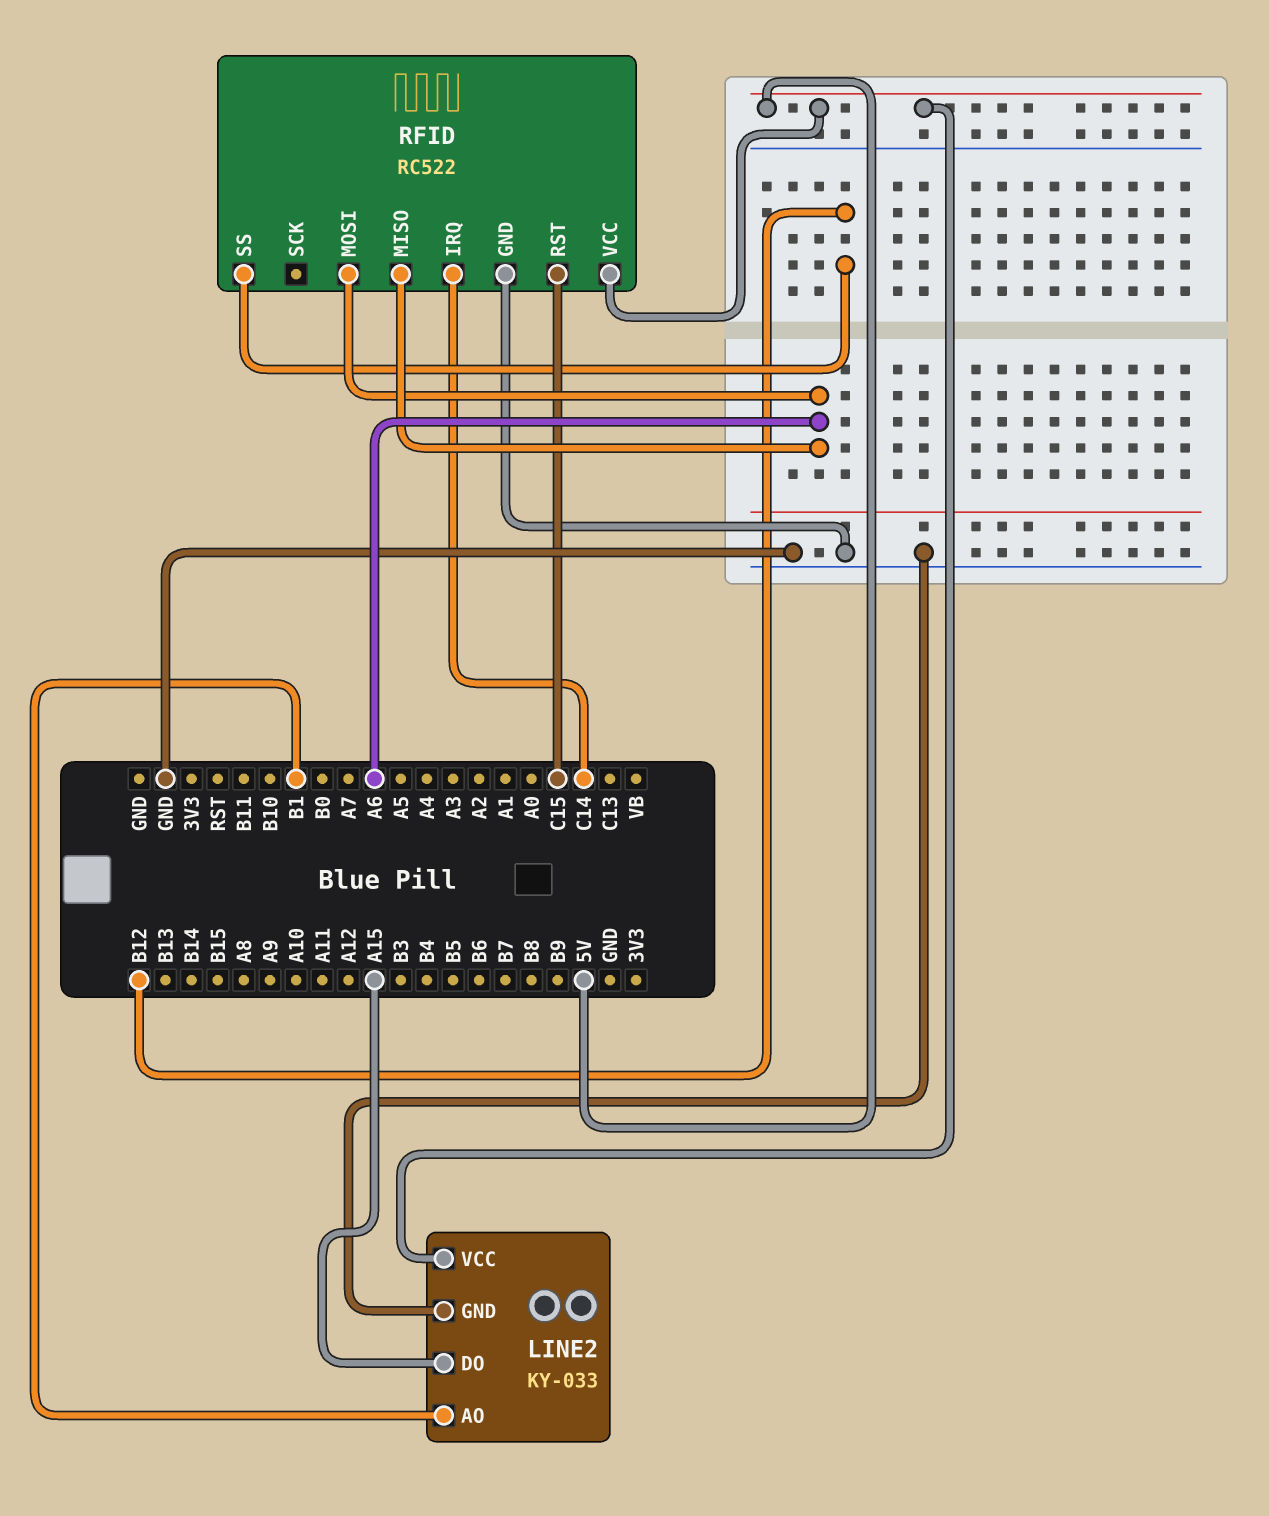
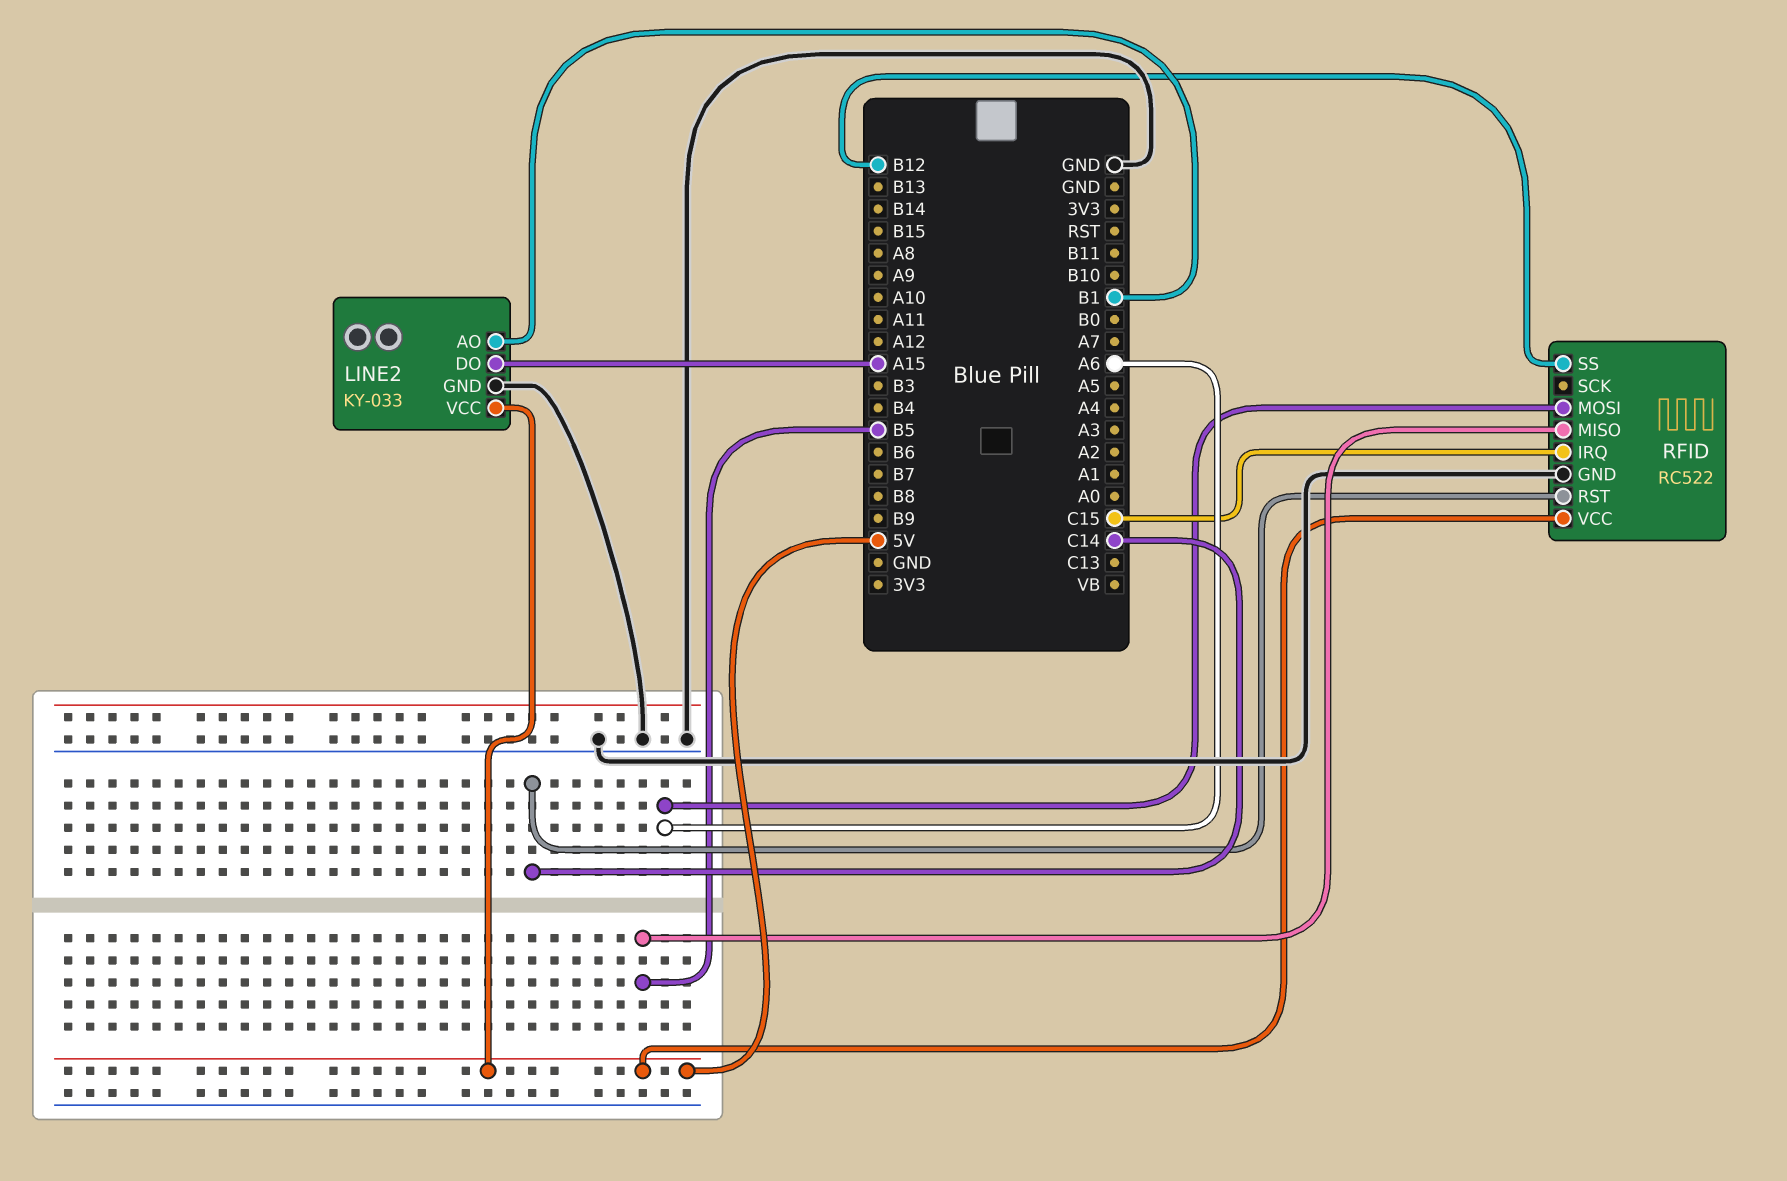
RFID pin IRQ: C14 -> C15
RFID pin MISO: A6 -> B5
RFID pin RST: C15 -> C14

